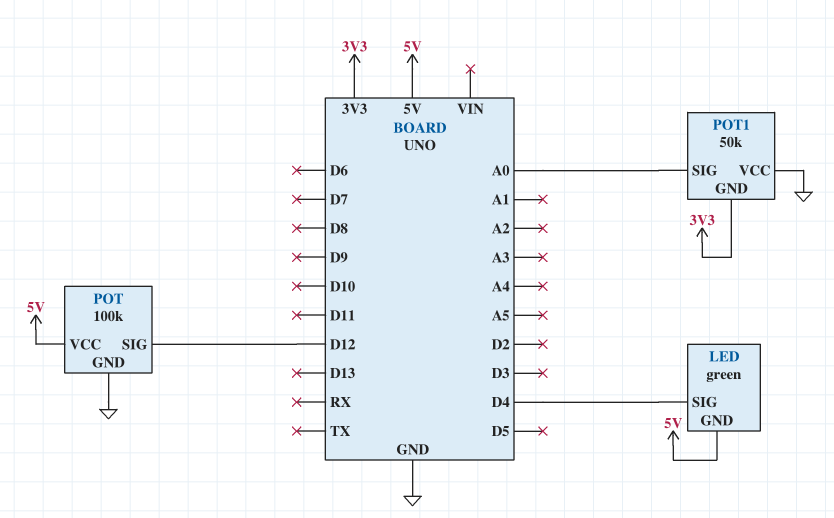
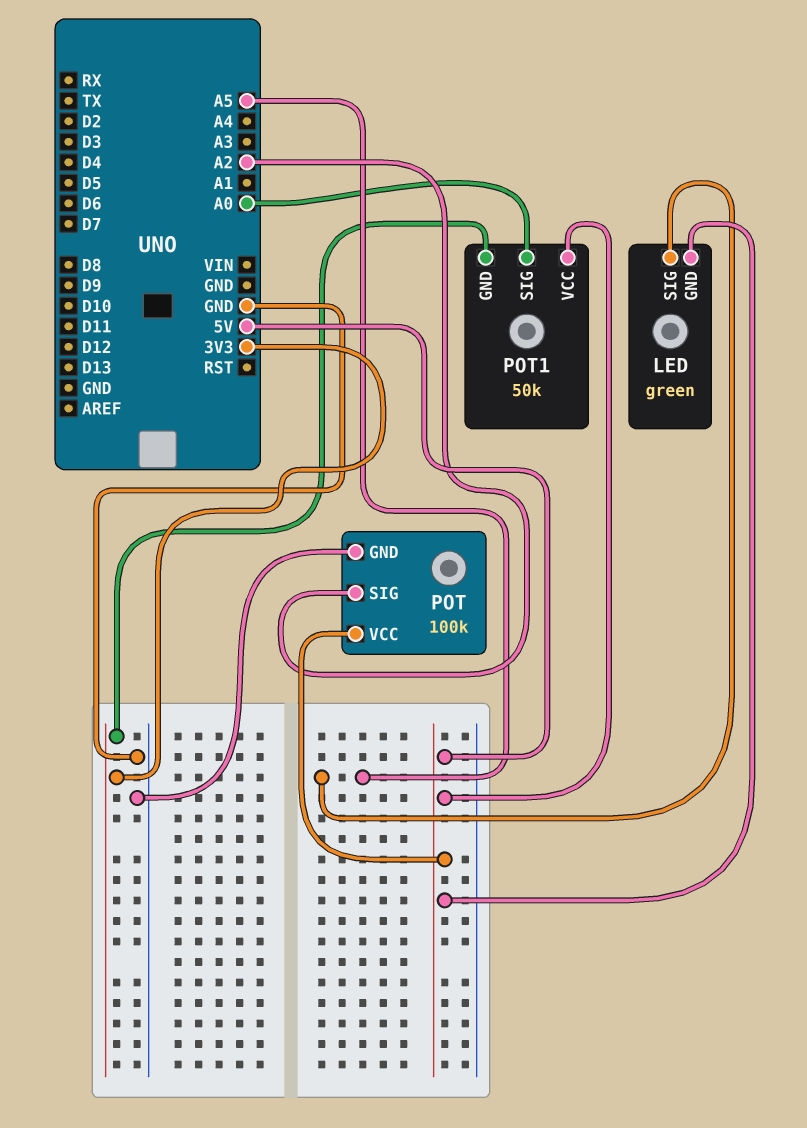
LED pin SIG: D4 -> A5
POT pin SIG: D12 -> A2
POT1 pin VCC: GND -> 5V

